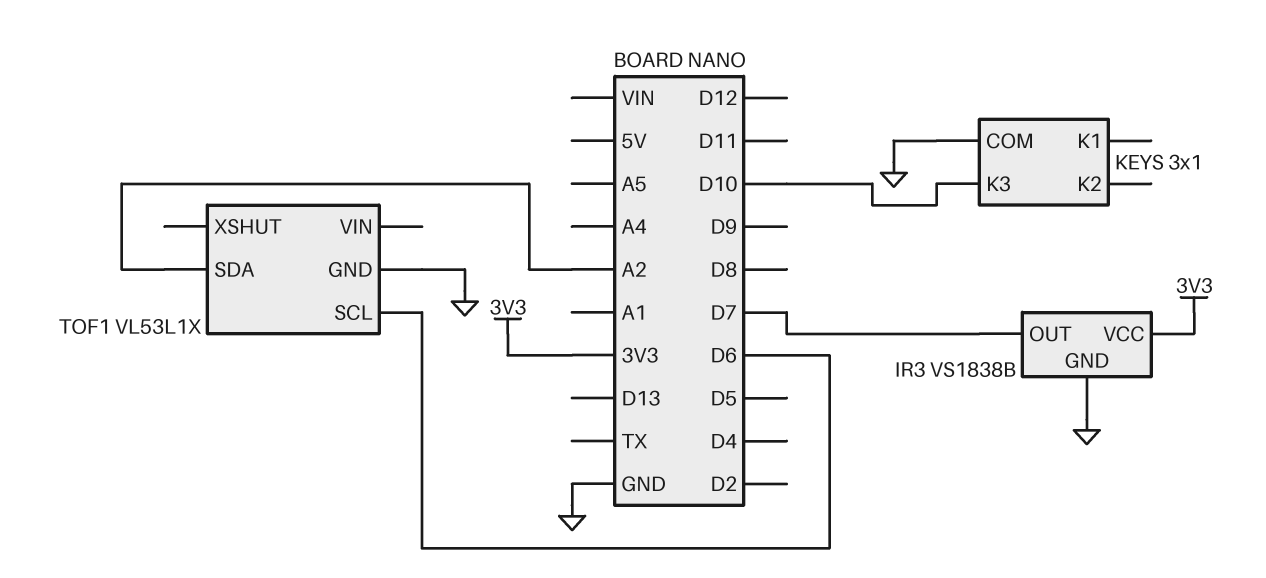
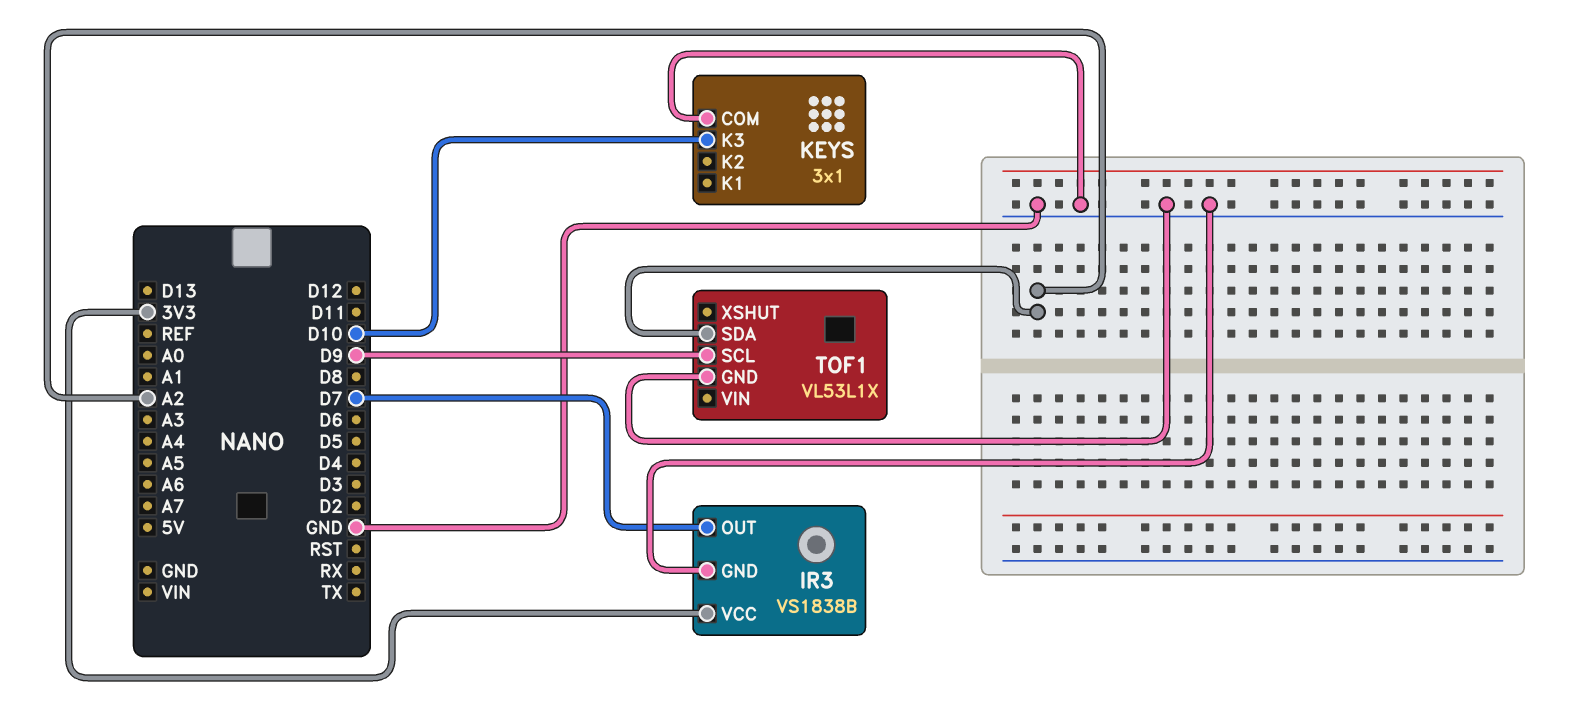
TOF1 pin SCL: D6 -> D9

